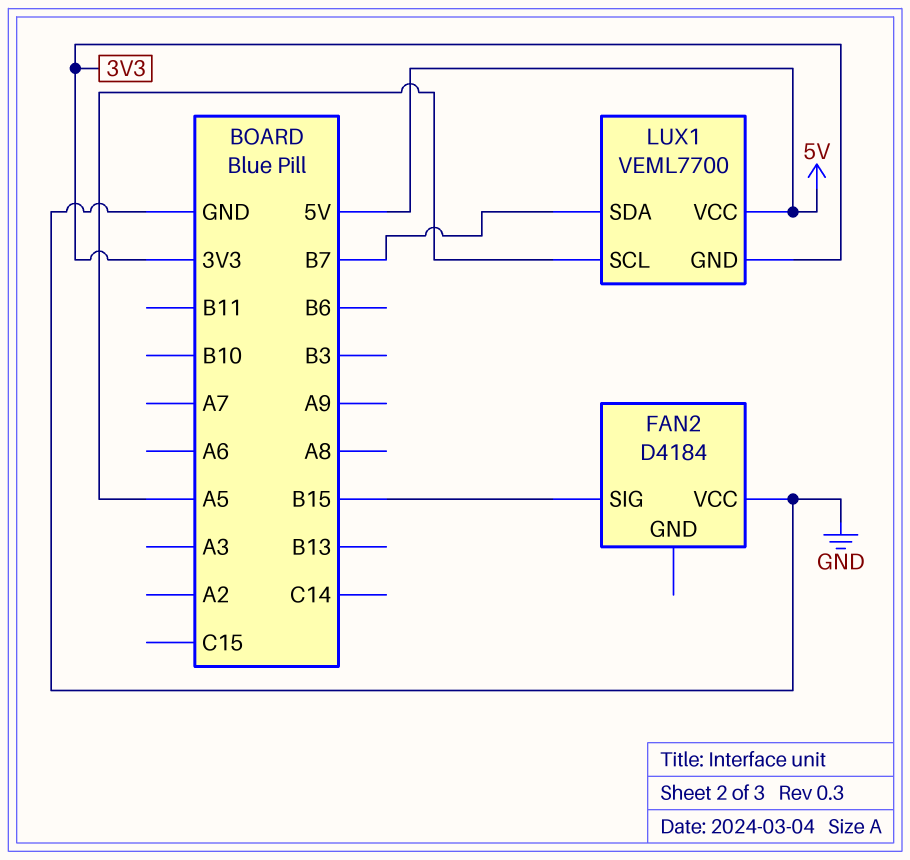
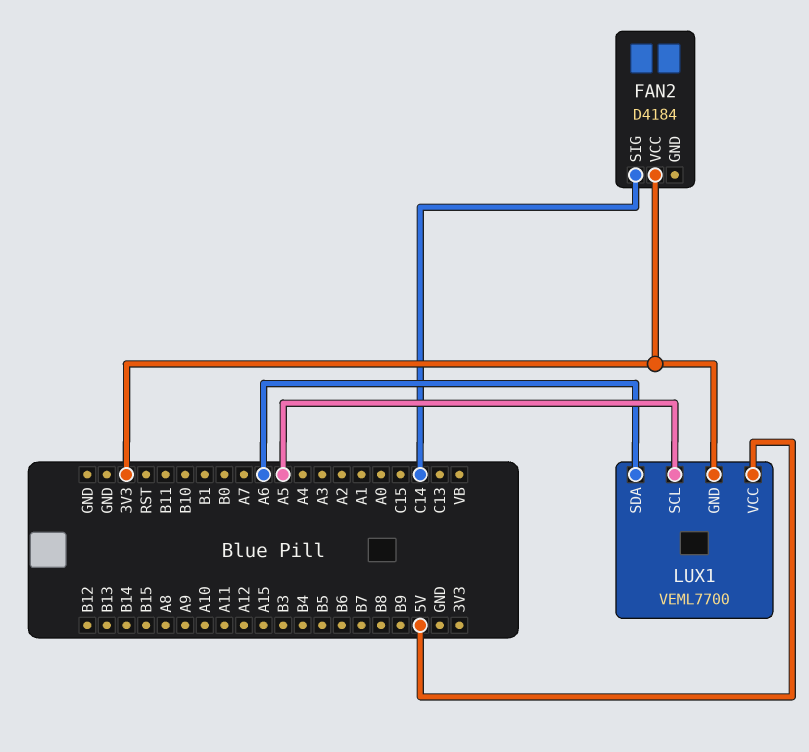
FAN2 pin SIG: B15 -> C14
FAN2 pin VCC: GND -> 3V3
LUX1 pin SDA: B7 -> A6

